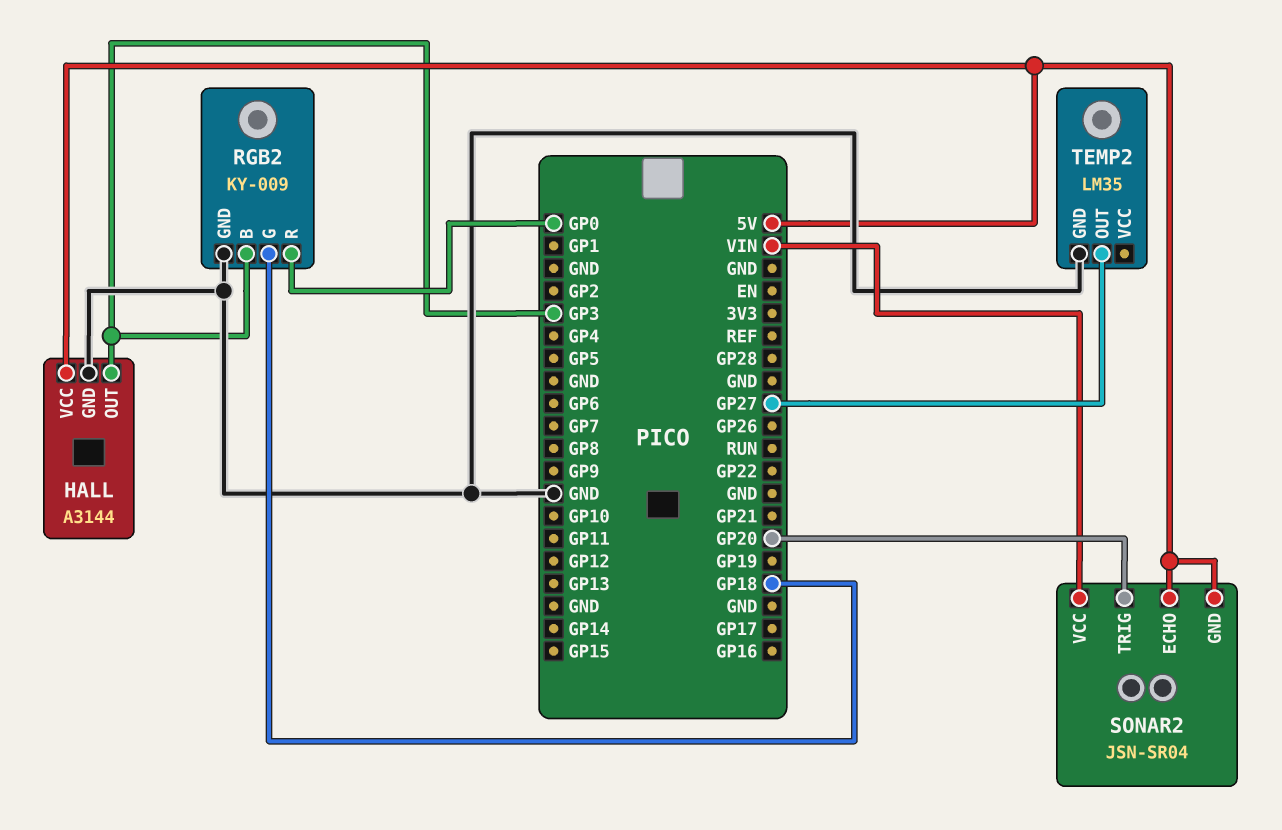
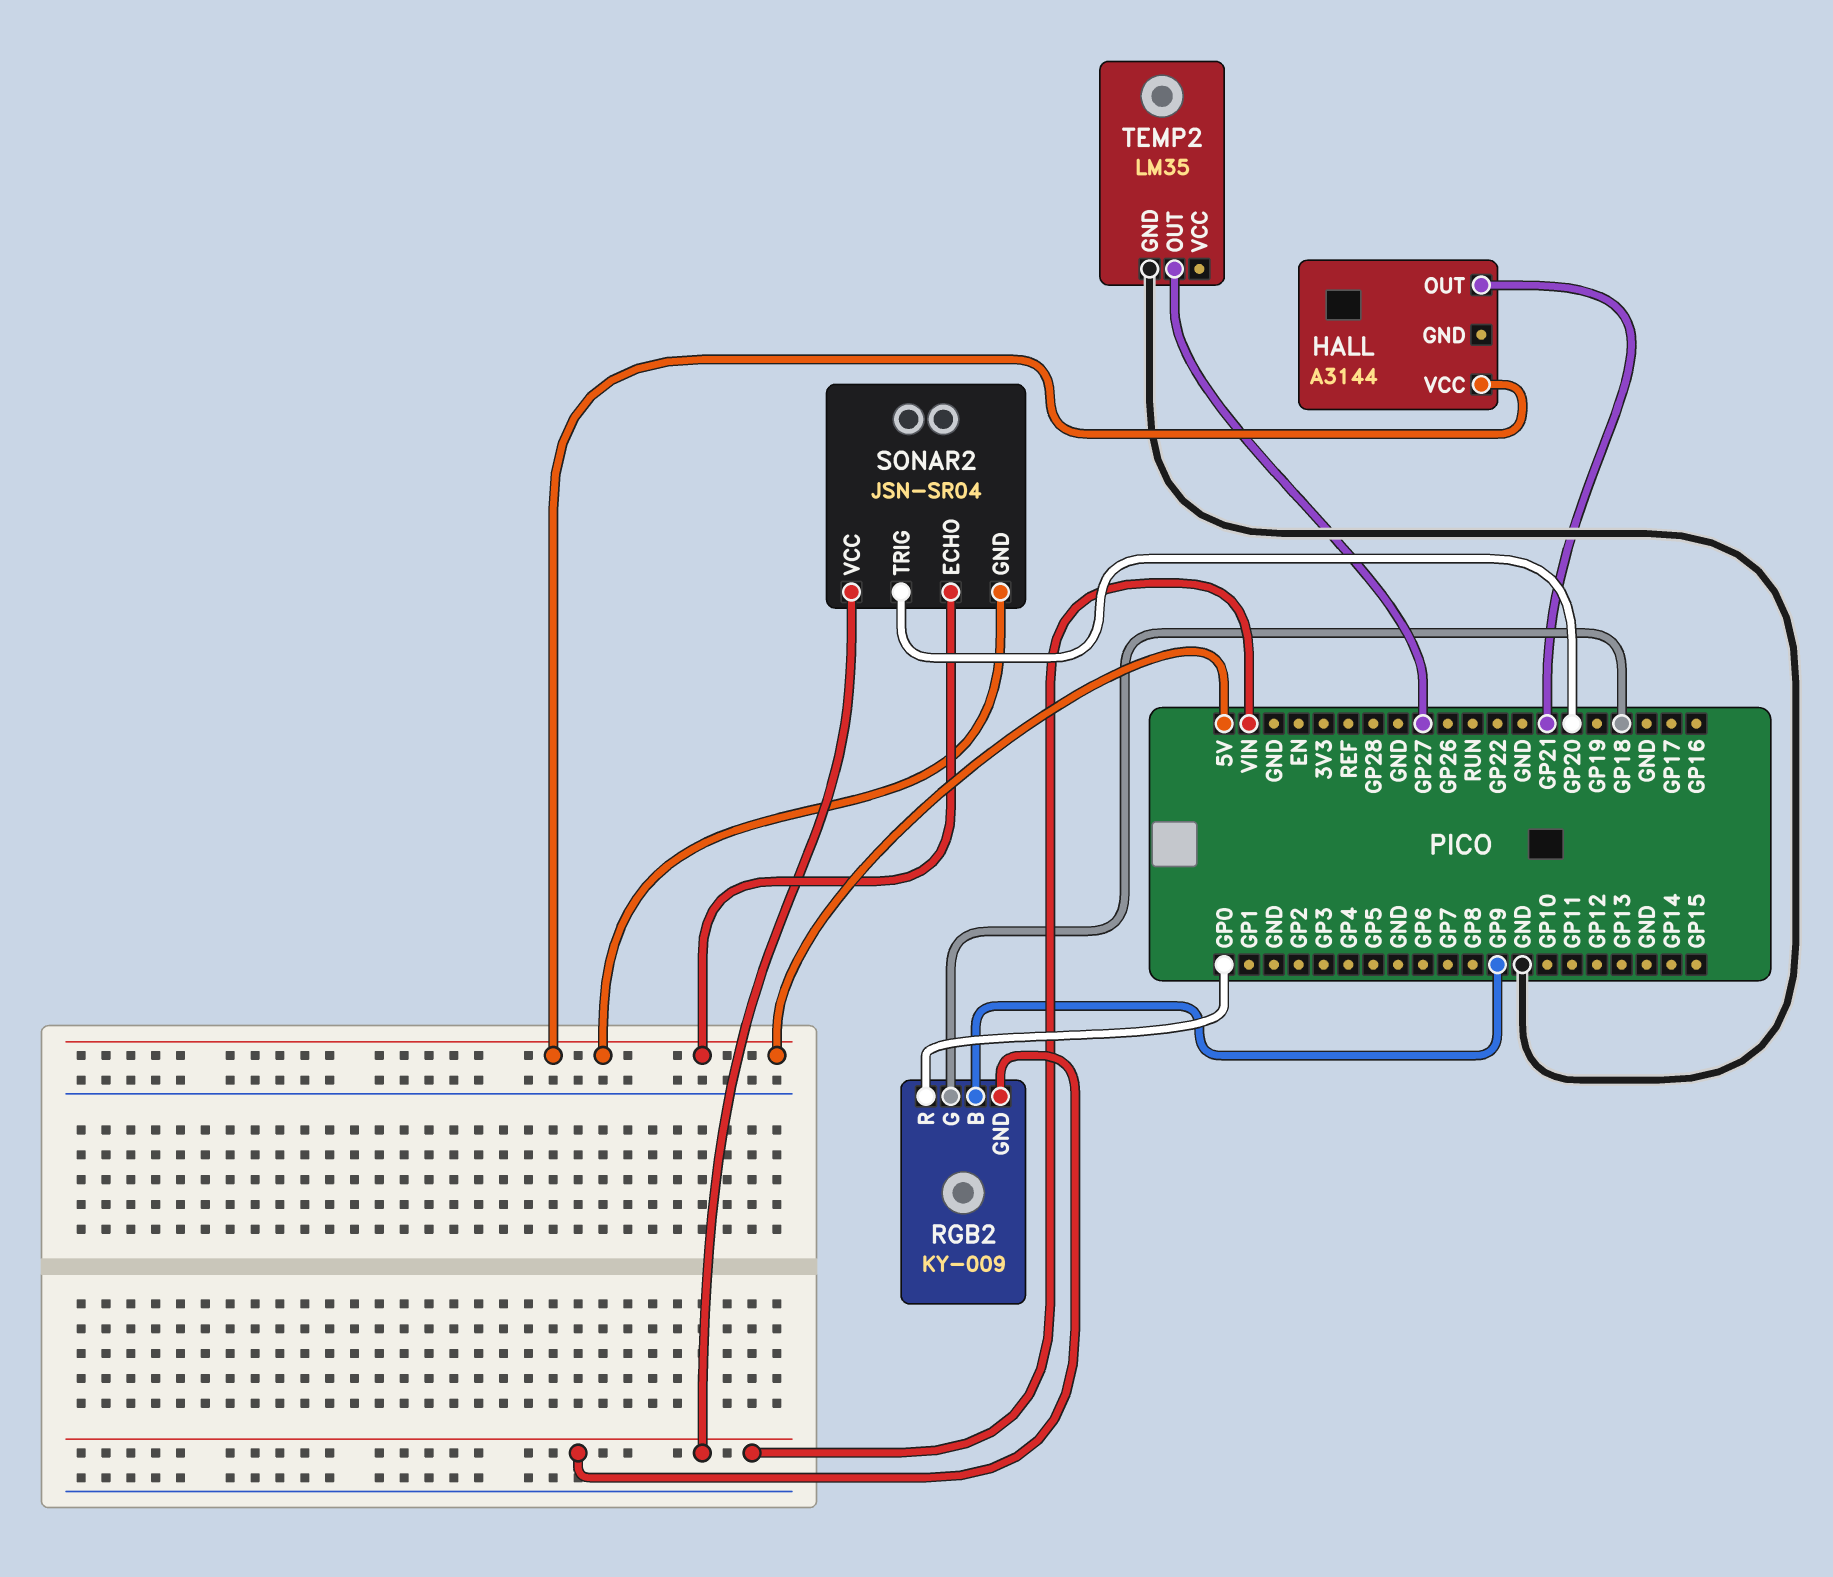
HALL pin GND: GND -> none
HALL pin OUT: GP3 -> GP21
RGB2 pin B: GP3 -> GP9
RGB2 pin GND: GND -> VIN

